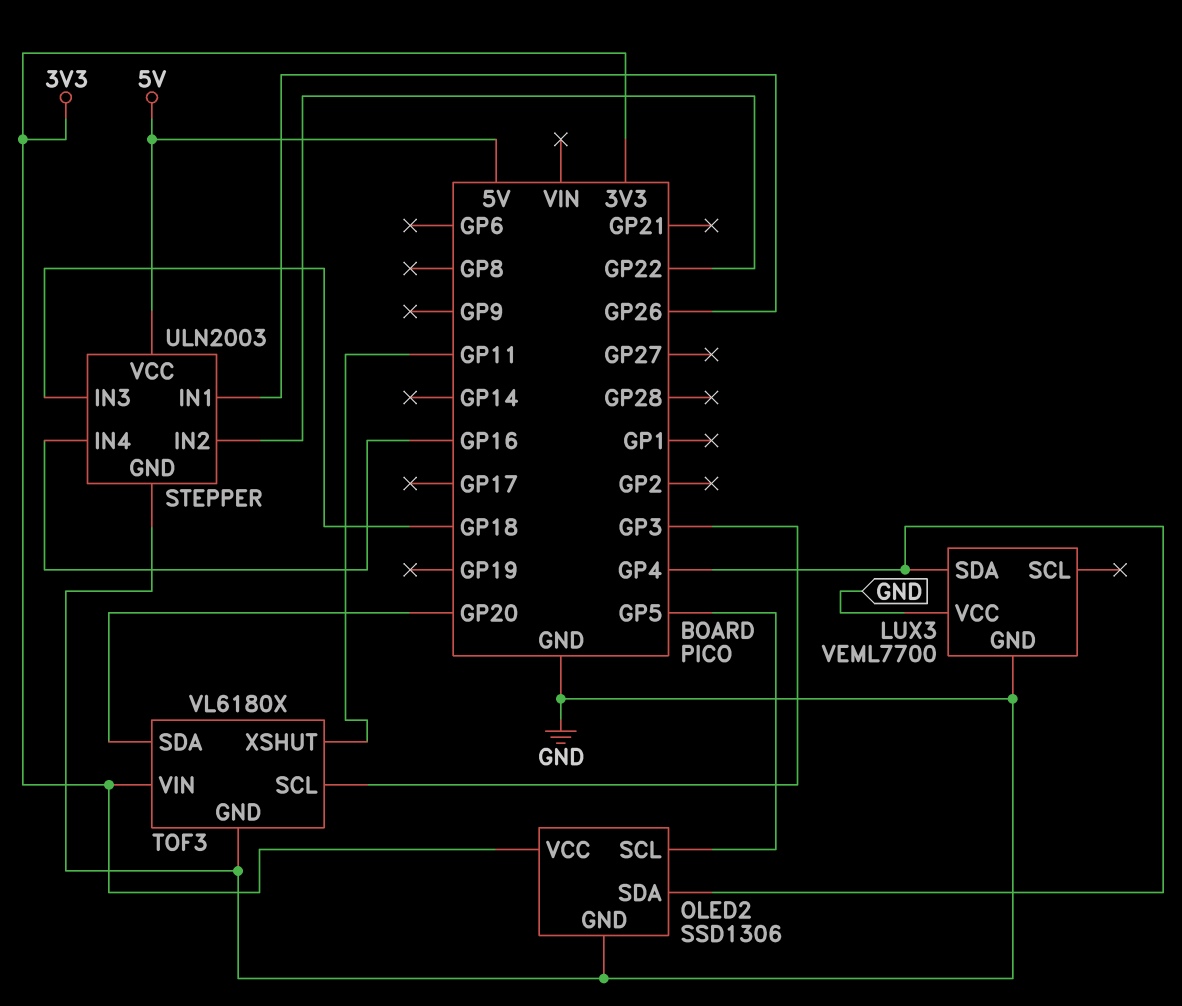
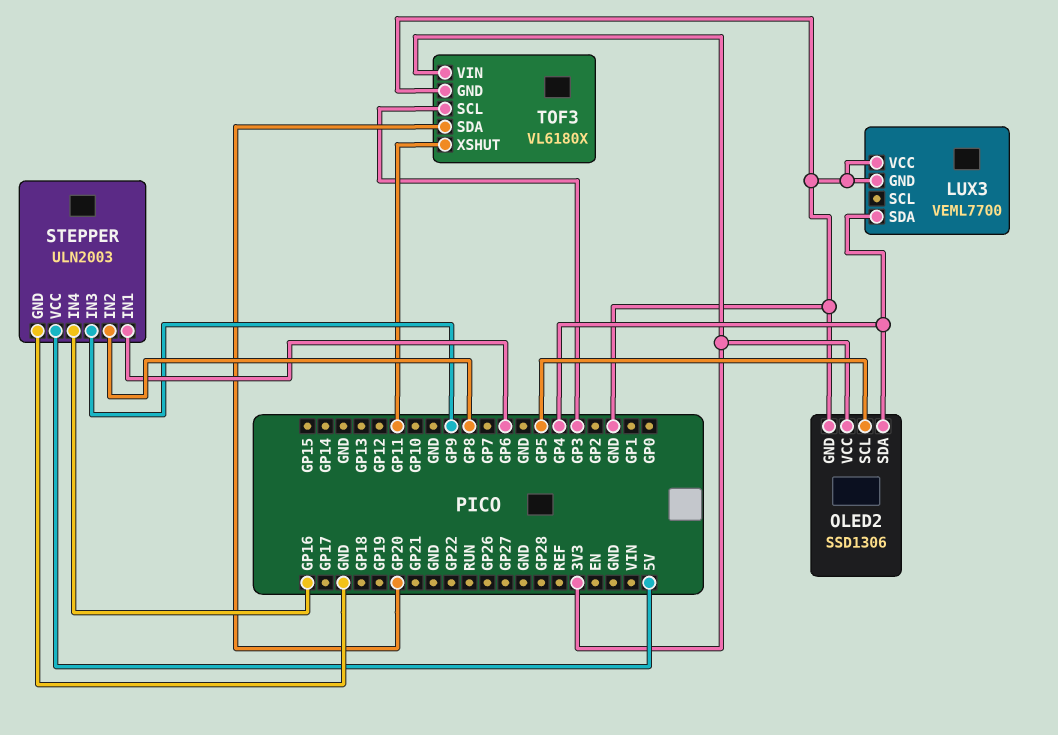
STEPPER pin IN1: GP26 -> GP6
STEPPER pin IN2: GP22 -> GP8
STEPPER pin IN3: GP18 -> GP9

